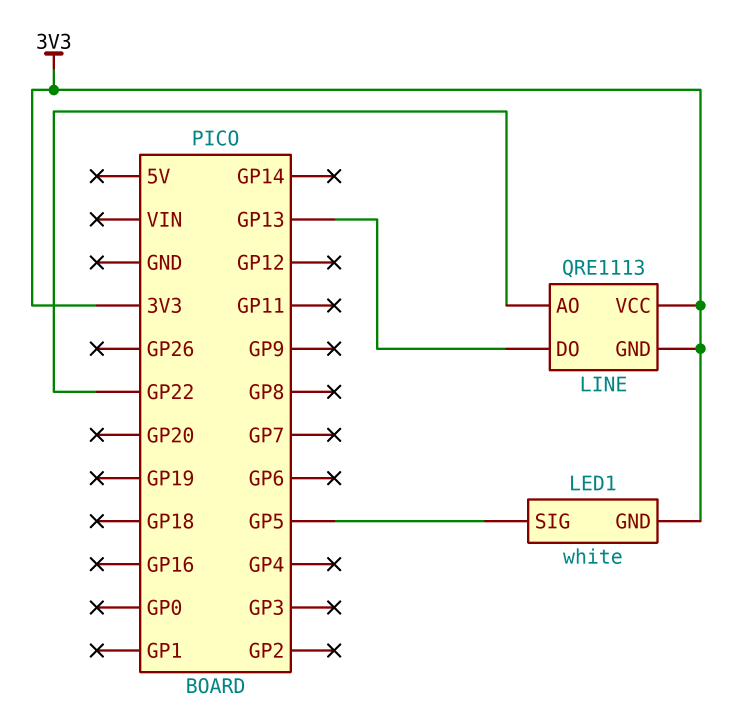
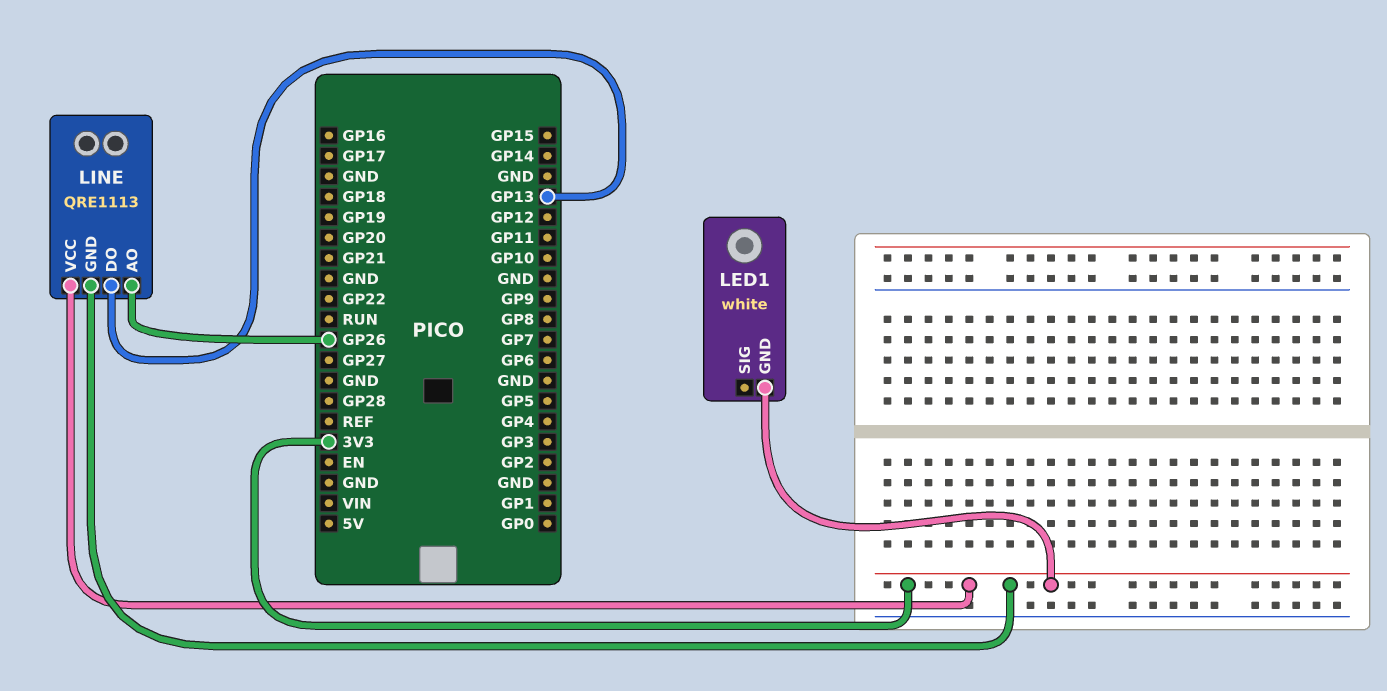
LED1 pin SIG: GP5 -> none
LINE pin AO: GP22 -> GP26

